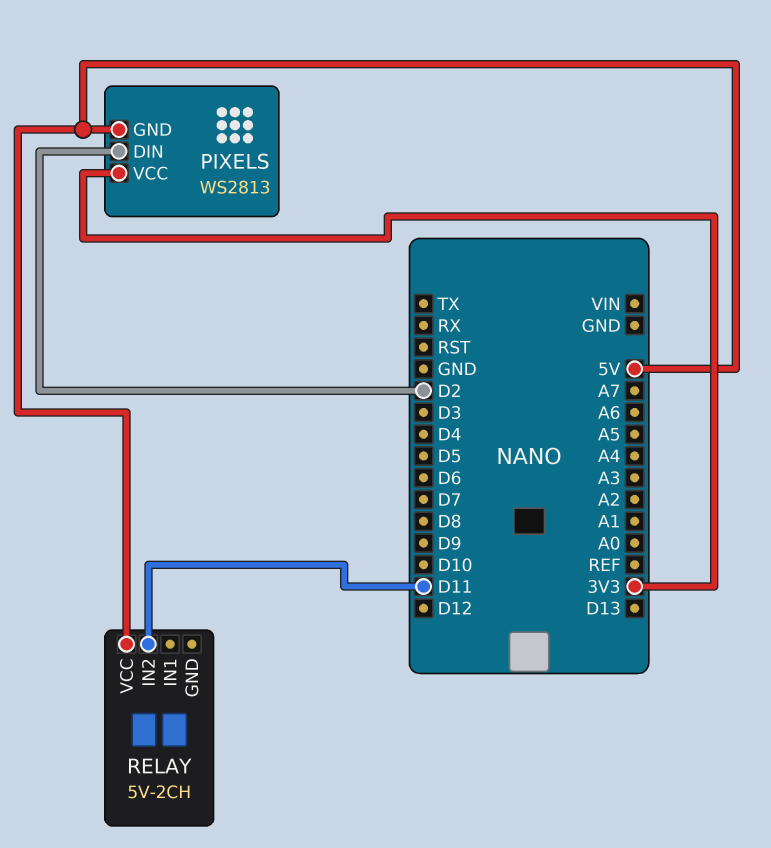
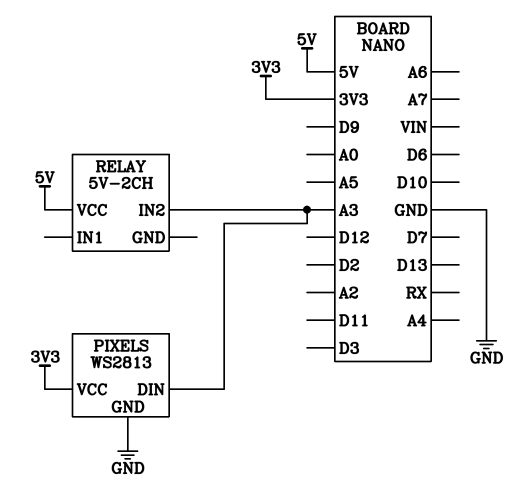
PIXELS pin DIN: D2 -> A3
PIXELS pin GND: 5V -> GND
RELAY pin IN2: D11 -> A3

